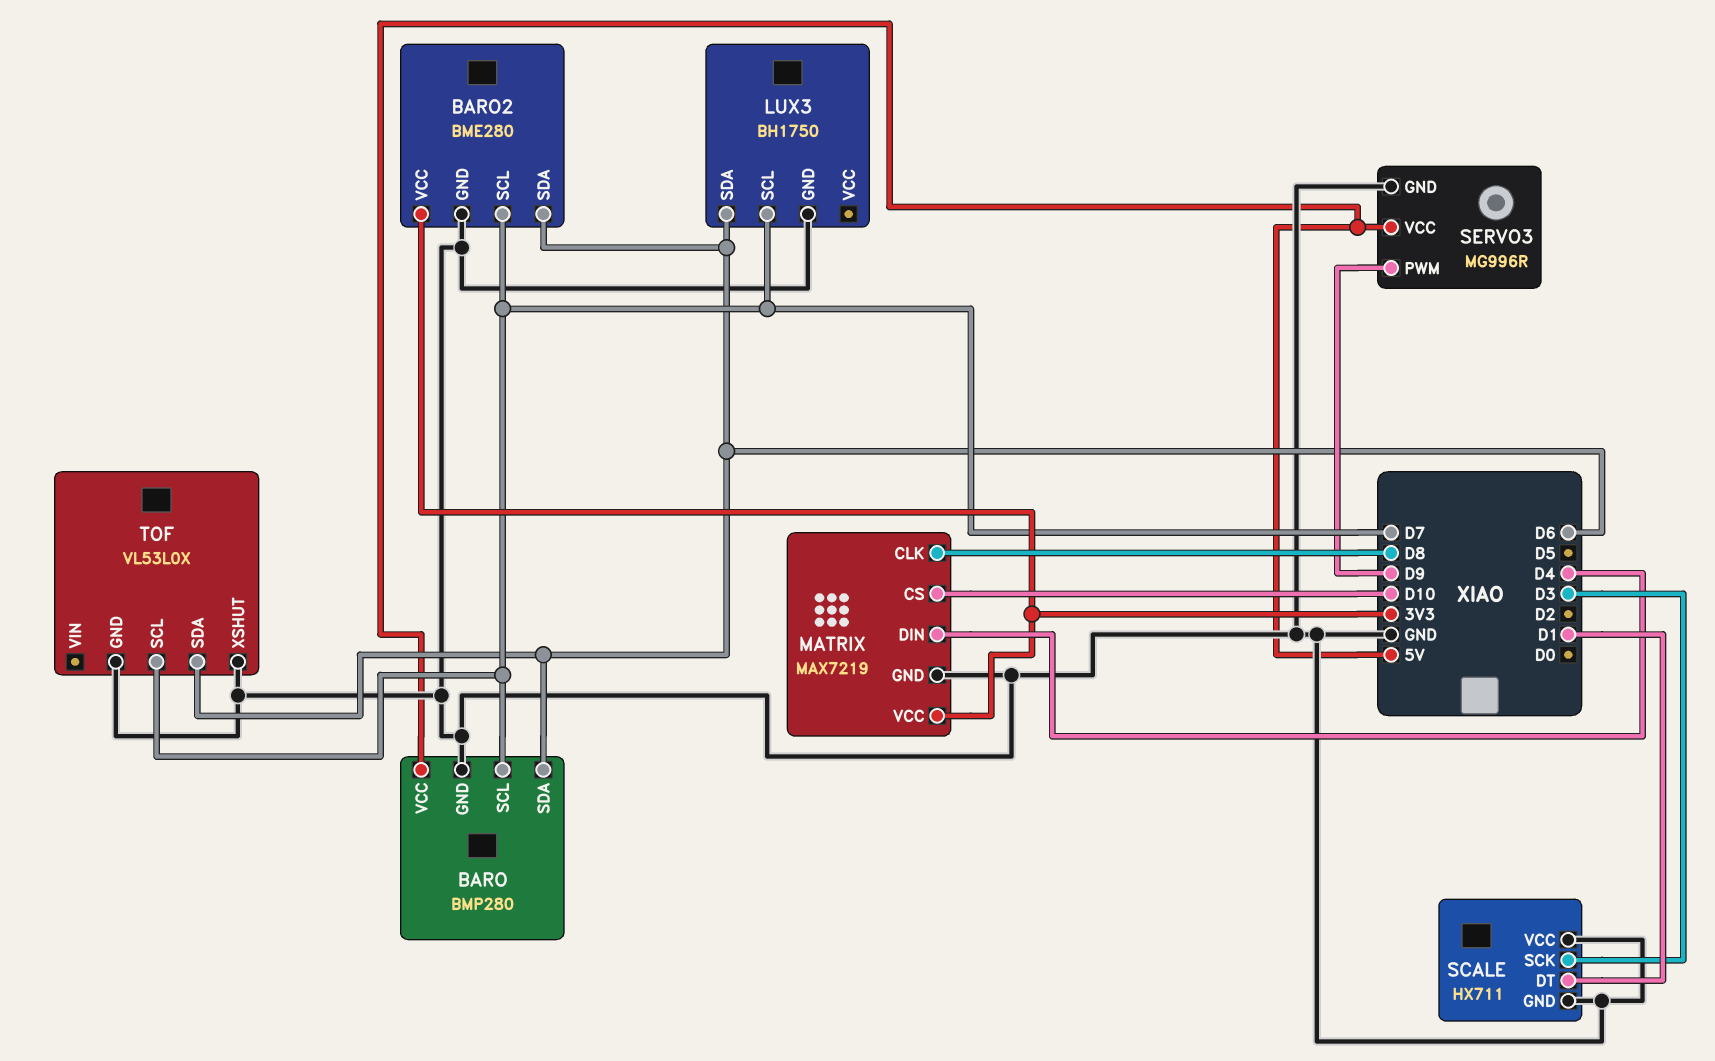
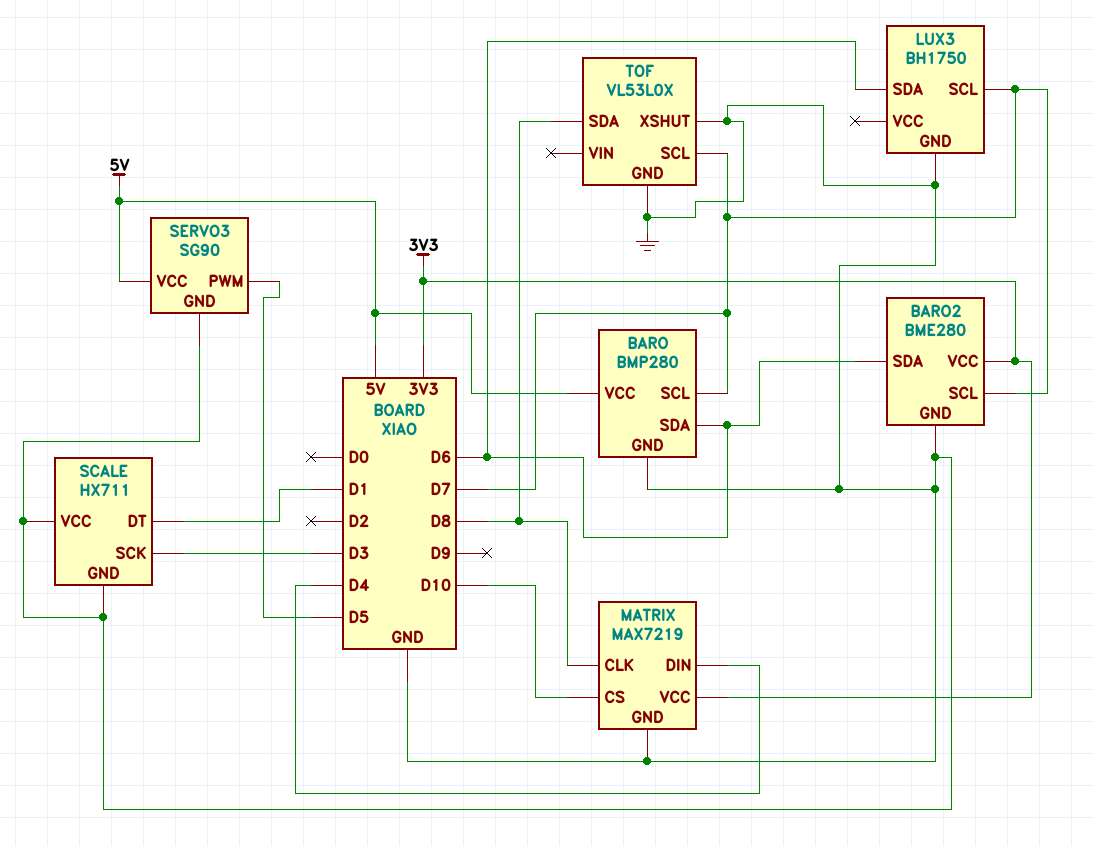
SERVO3: MG996R -> SG90
SERVO3 pin PWM: D9 -> D5
TOF pin SDA: D6 -> D8

